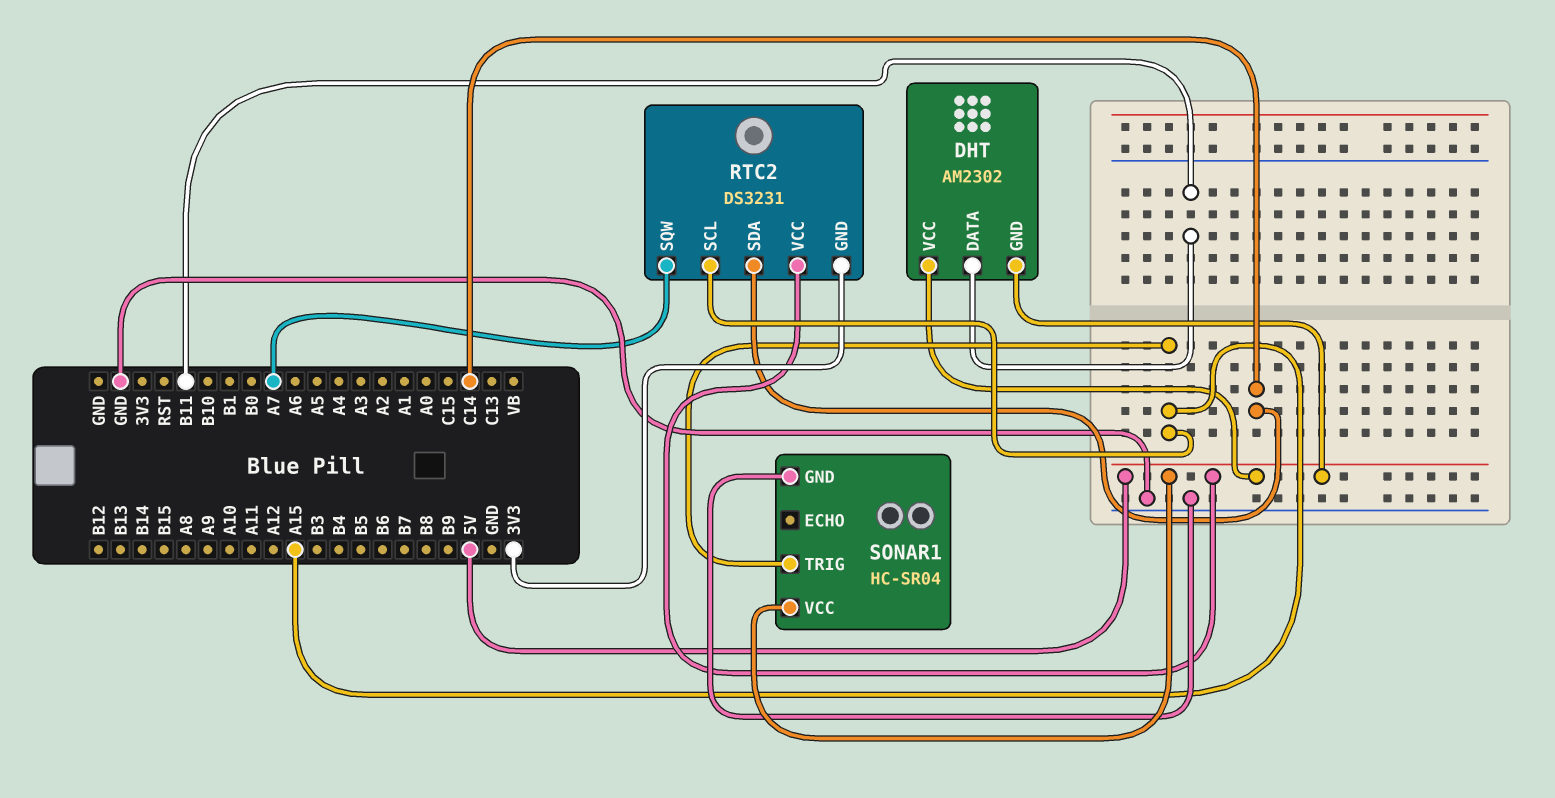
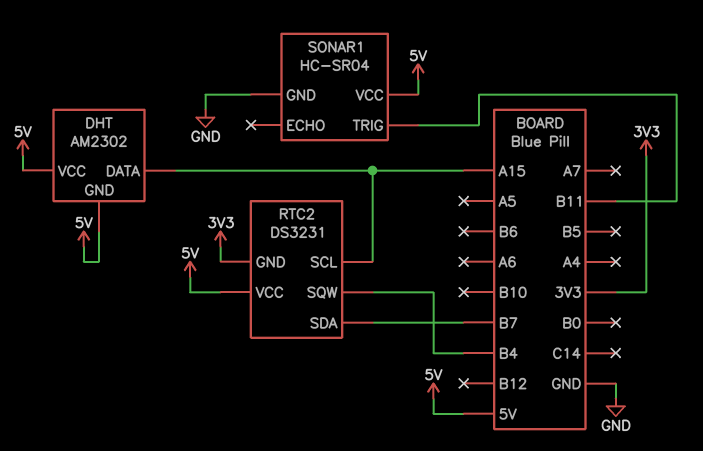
DHT pin DATA: B11 -> A15
RTC2 pin SDA: C14 -> B7
RTC2 pin SQW: A7 -> B4
SONAR1 pin TRIG: A15 -> B11

